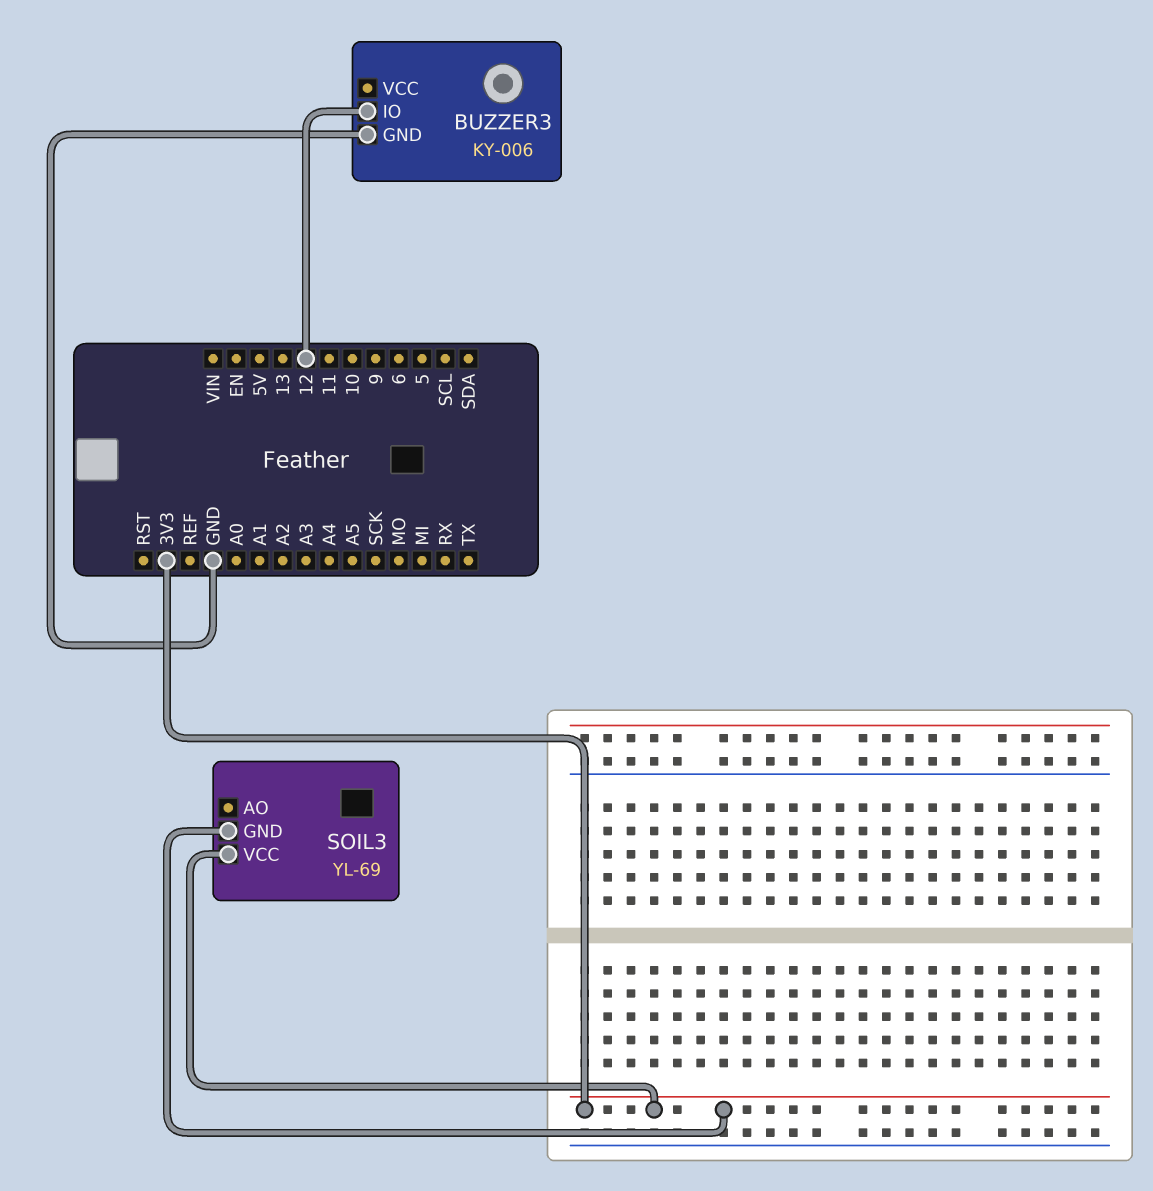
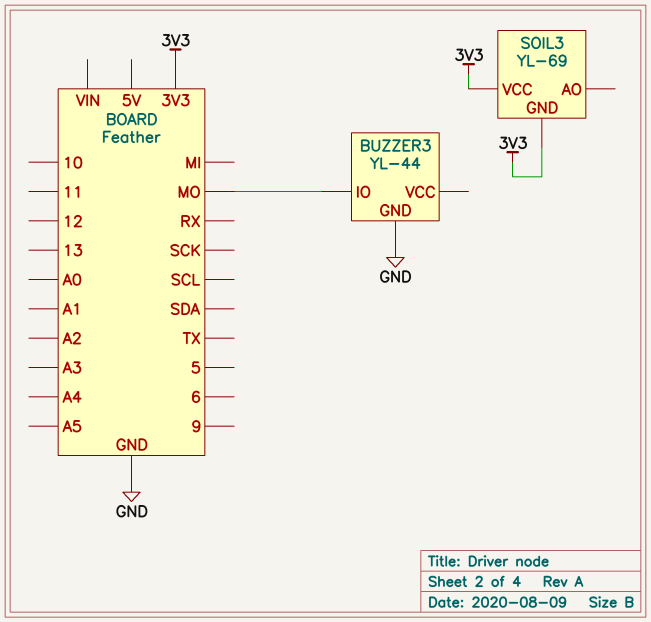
BUZZER3: KY-006 -> YL-44
BUZZER3 pin IO: 12 -> MO

